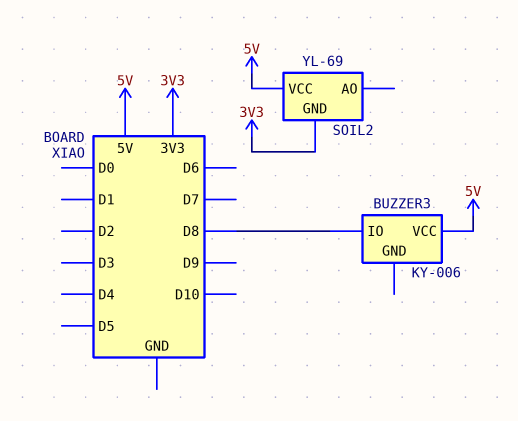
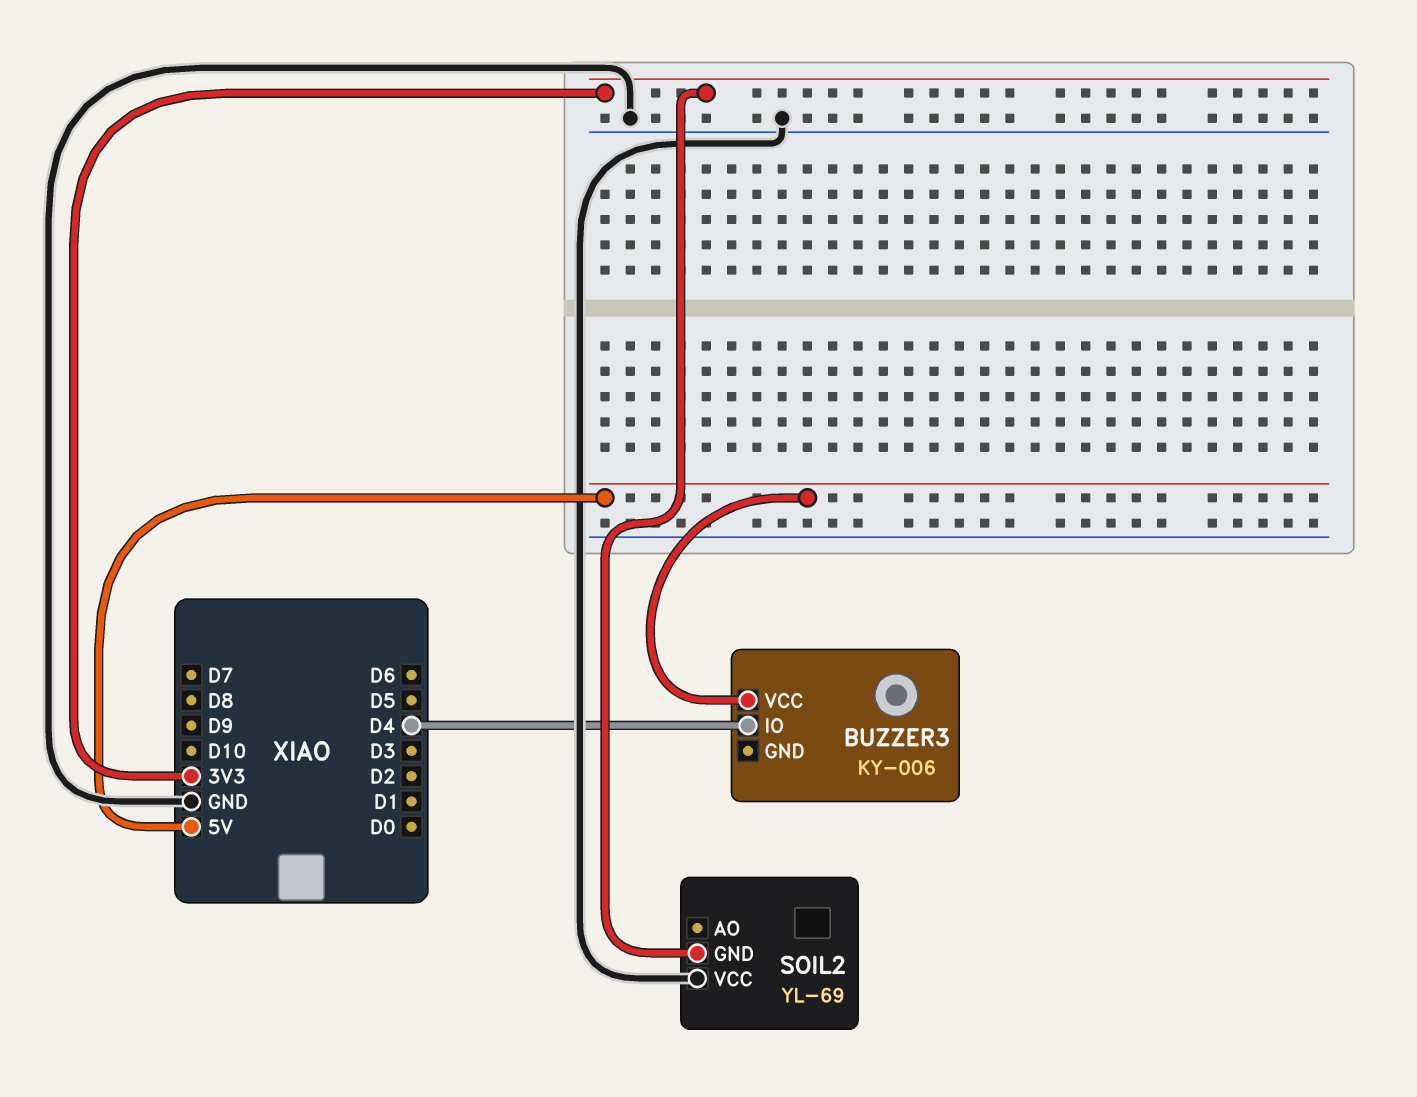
BUZZER3 pin IO: D8 -> D4
SOIL2 pin VCC: 5V -> GND

